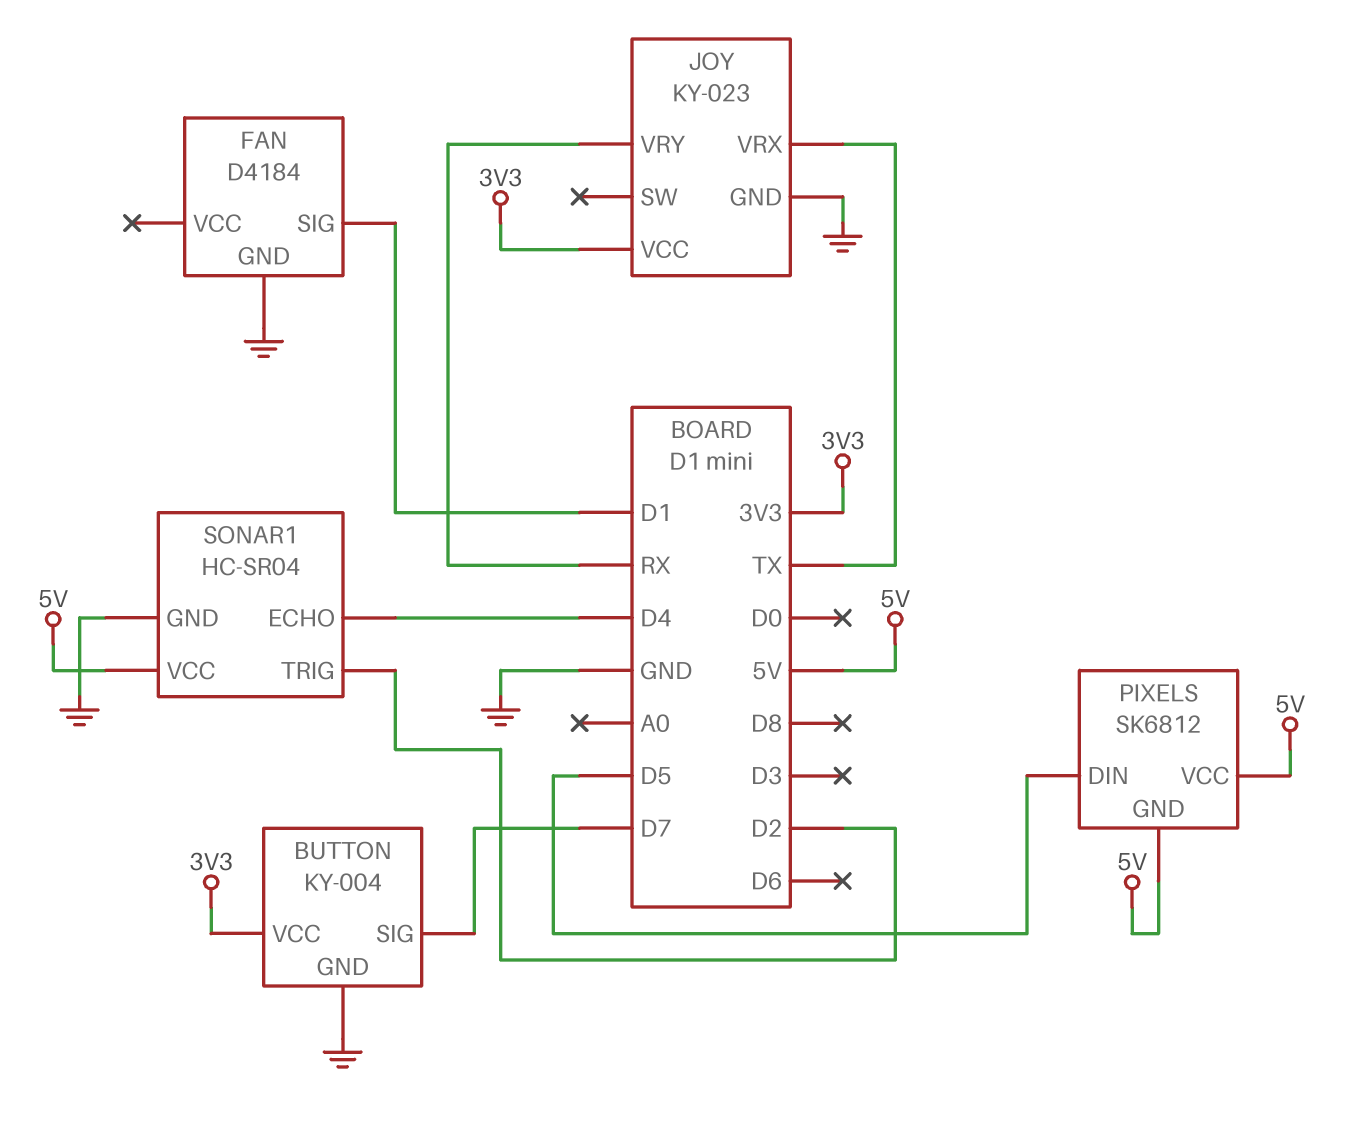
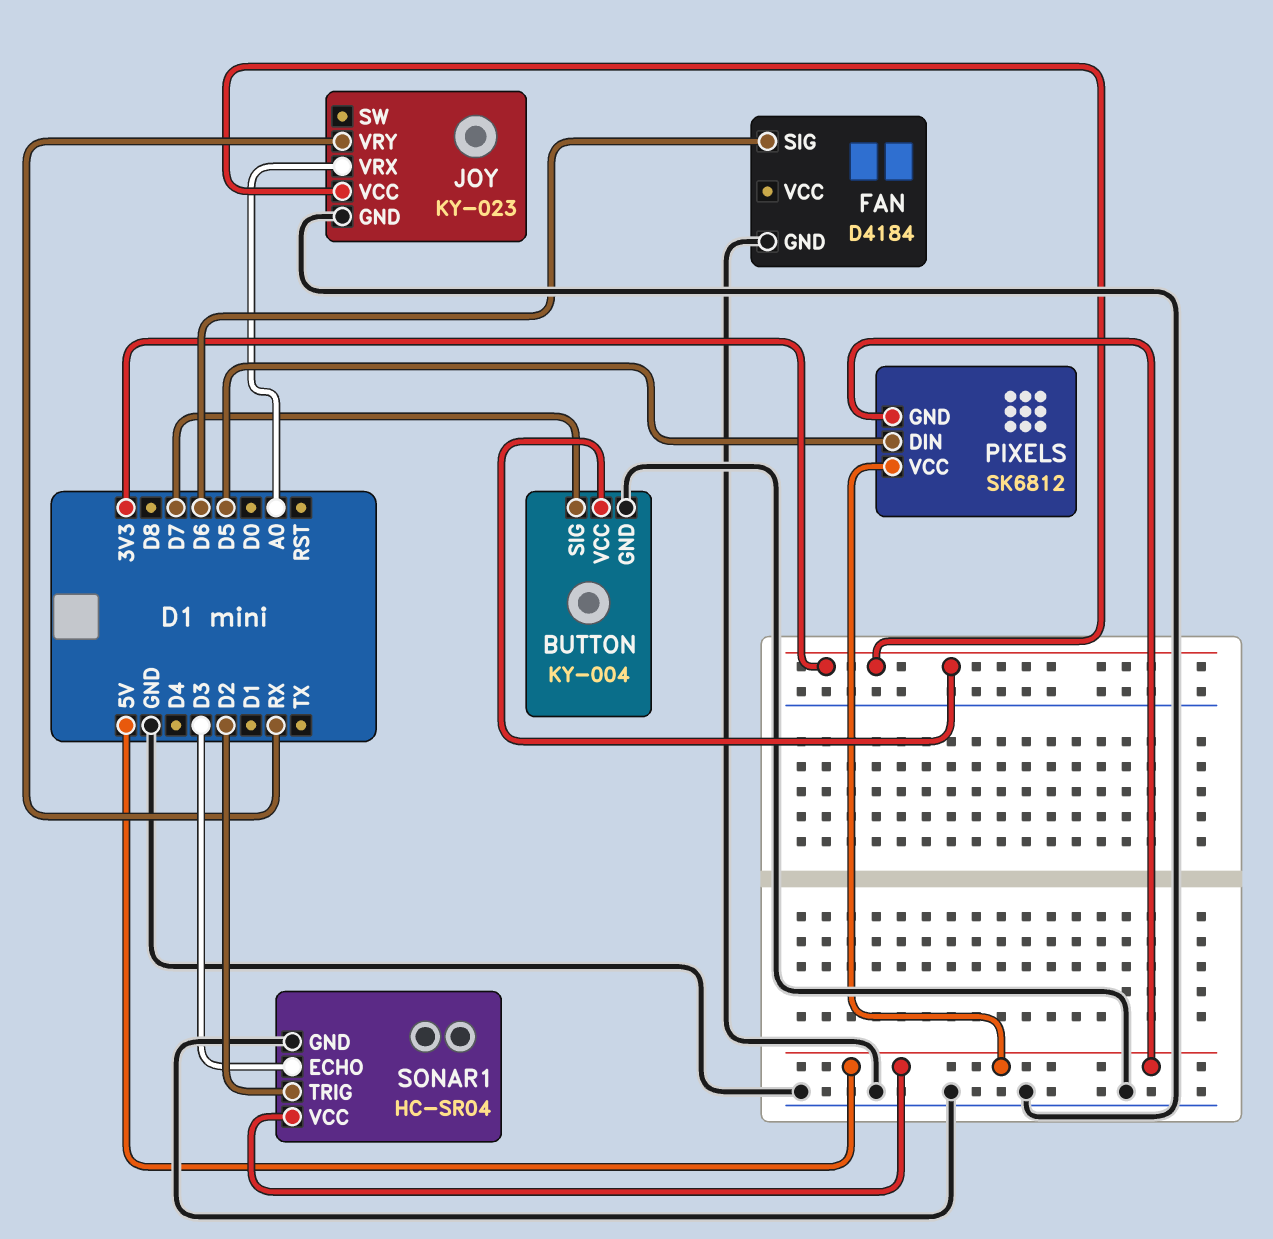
FAN pin SIG: D1 -> D6
JOY pin VRX: TX -> A0
SONAR1 pin ECHO: D4 -> D3

